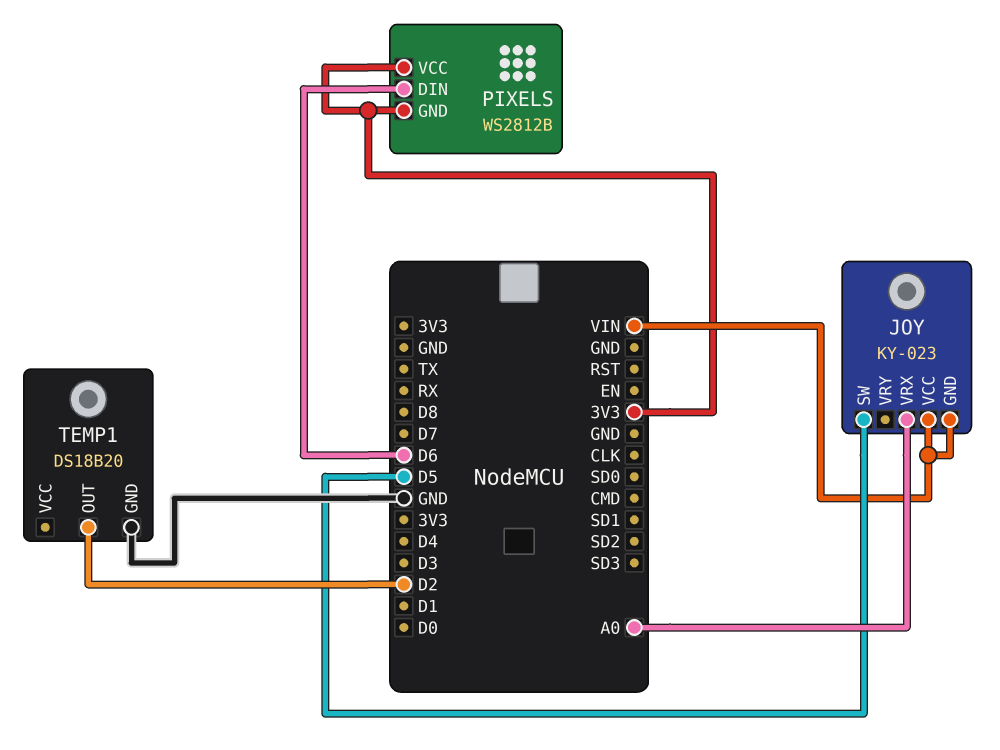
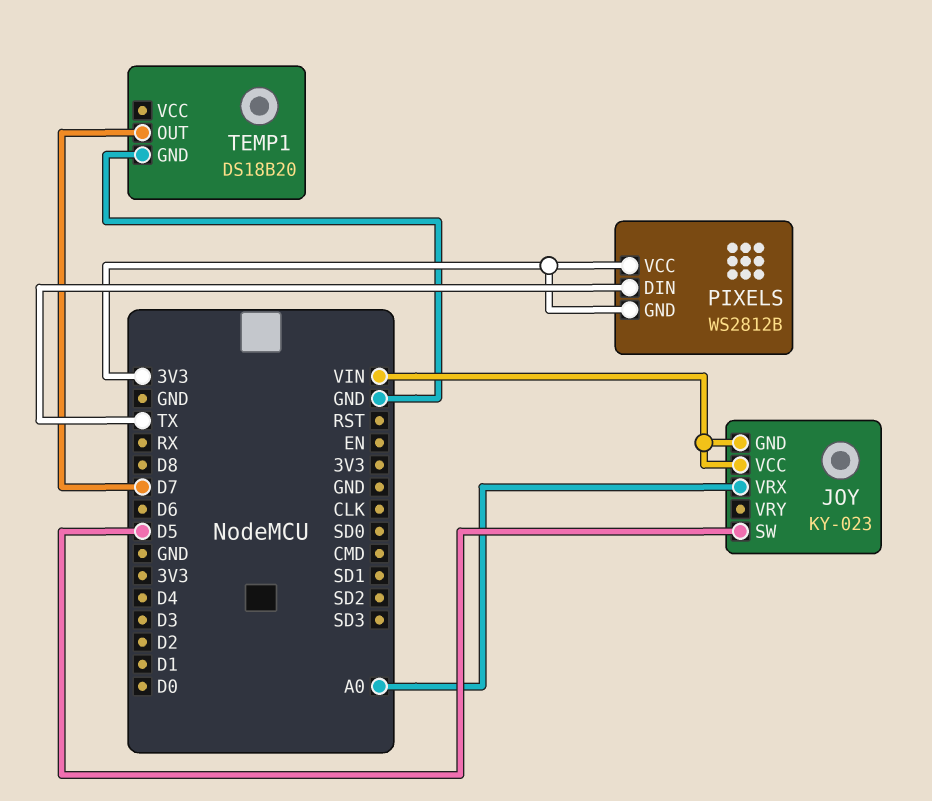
PIXELS pin DIN: D6 -> TX
TEMP1 pin OUT: D2 -> D7

